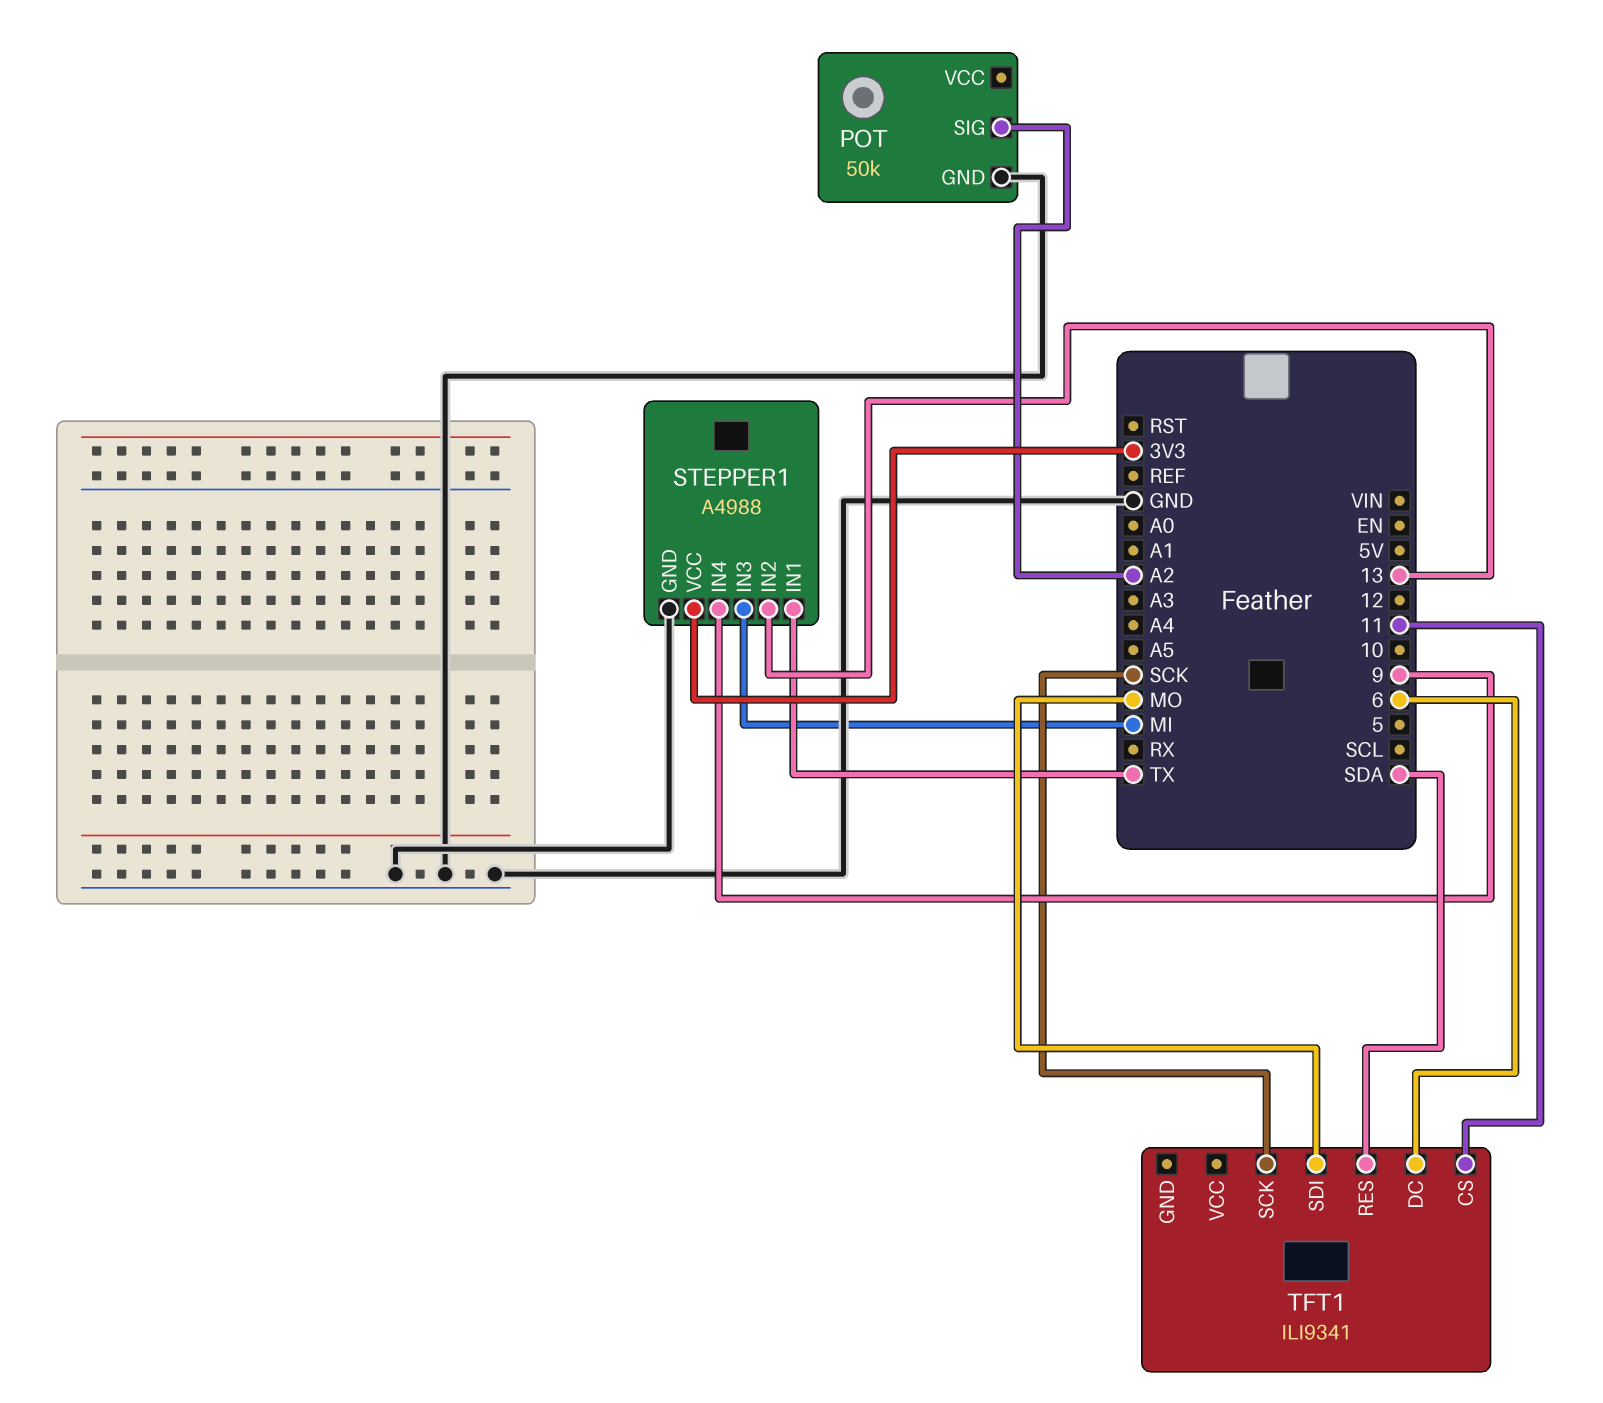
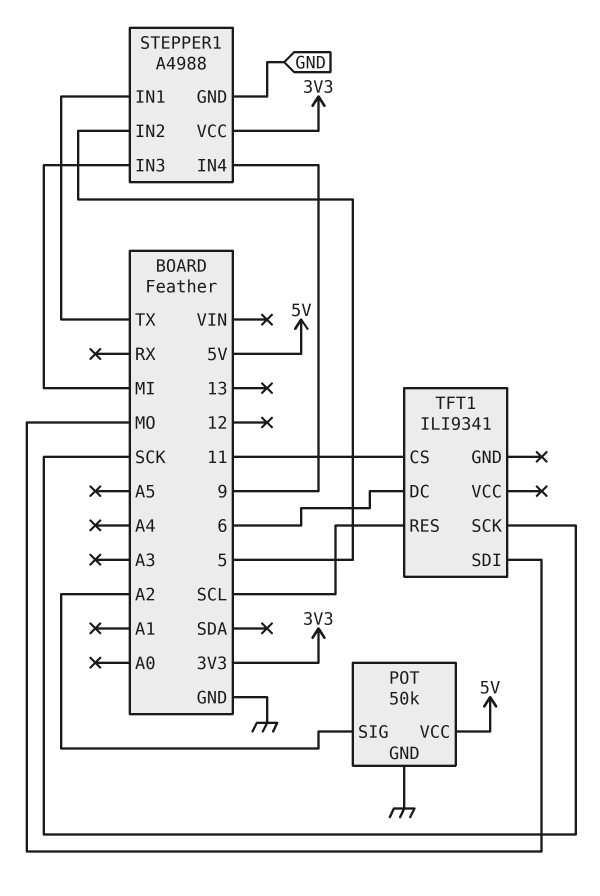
POT pin VCC: none -> 5V
STEPPER1 pin IN2: 13 -> 5
TFT1 pin RES: SDA -> SCL

